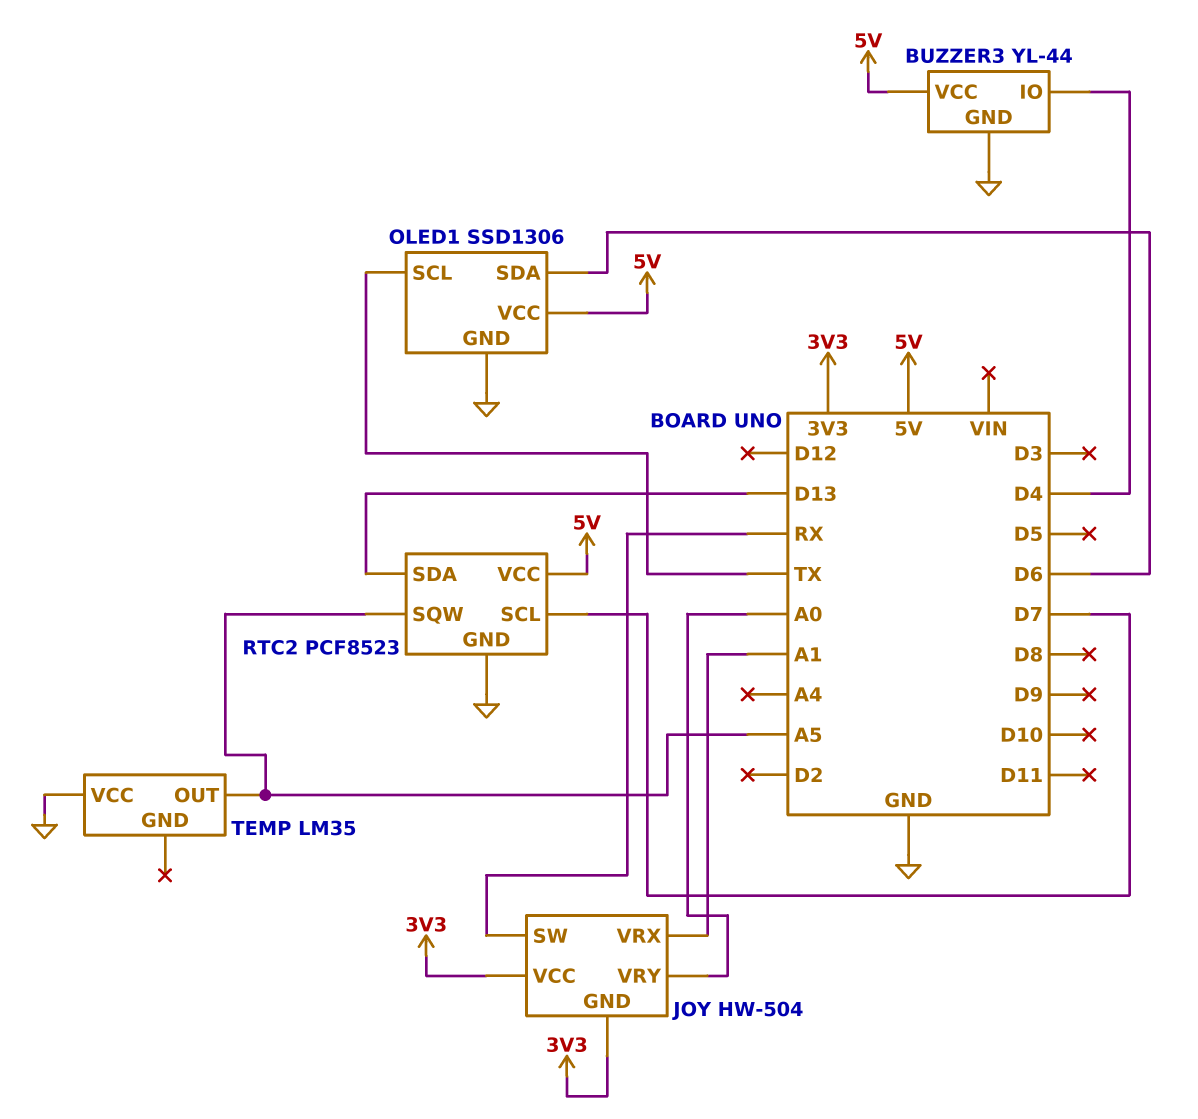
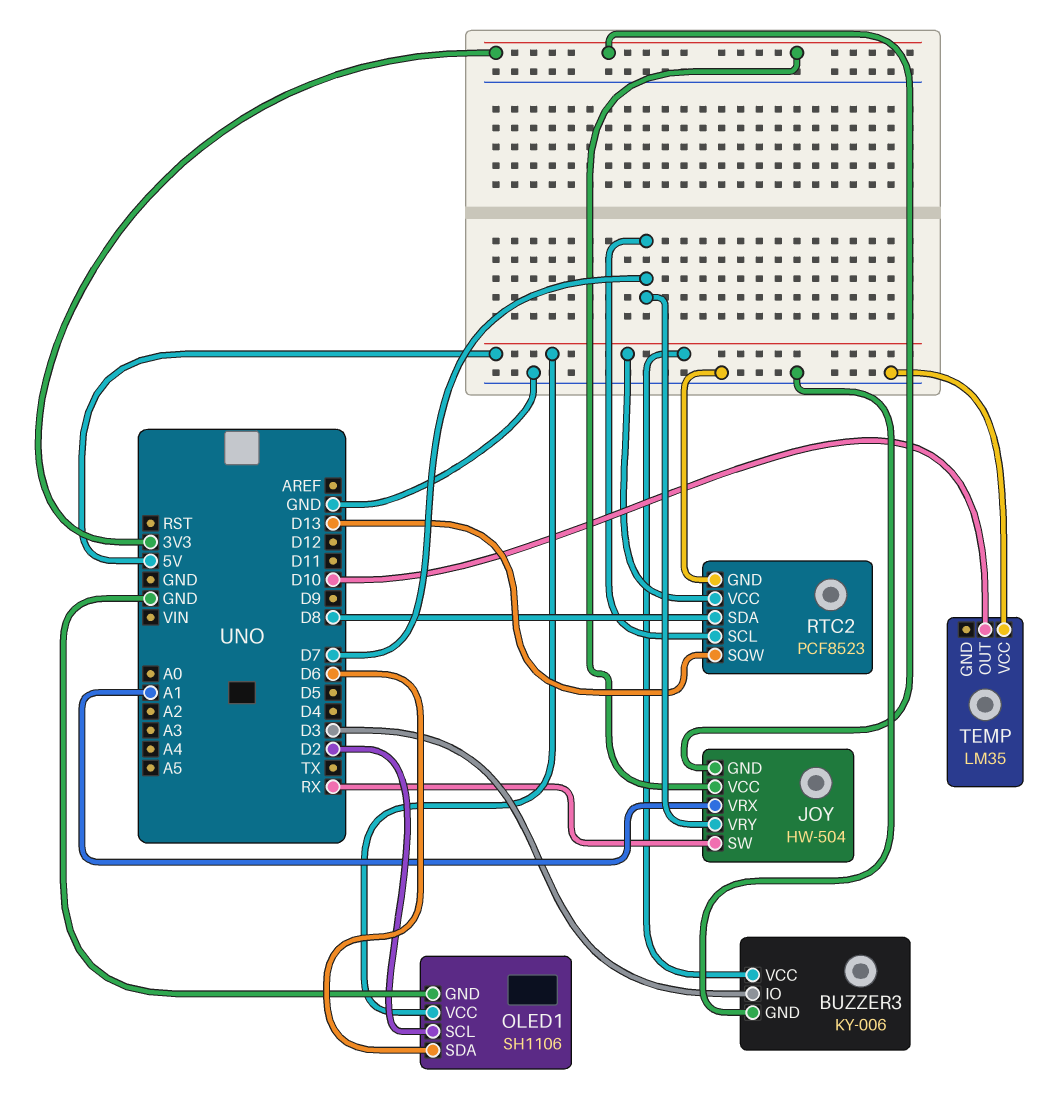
BUZZER3: YL-44 -> KY-006
BUZZER3 pin IO: D4 -> D3
JOY pin VRY: A0 -> D7
OLED1: SSD1306 -> SH1106
OLED1 pin SCL: TX -> D2
RTC2 pin SDA: D13 -> D8
RTC2 pin SQW: A5 -> D13
TEMP pin OUT: A5 -> D10

